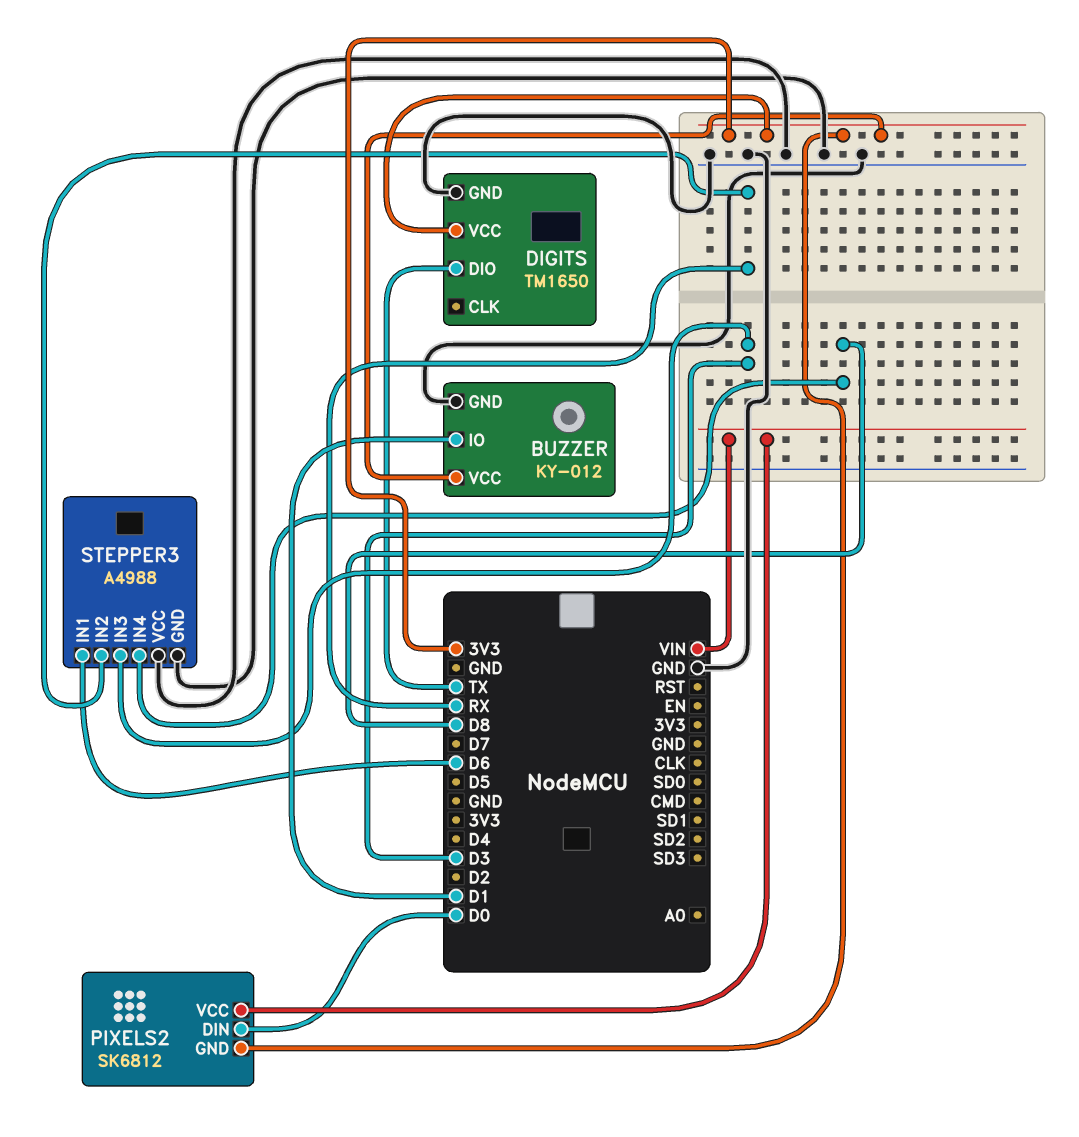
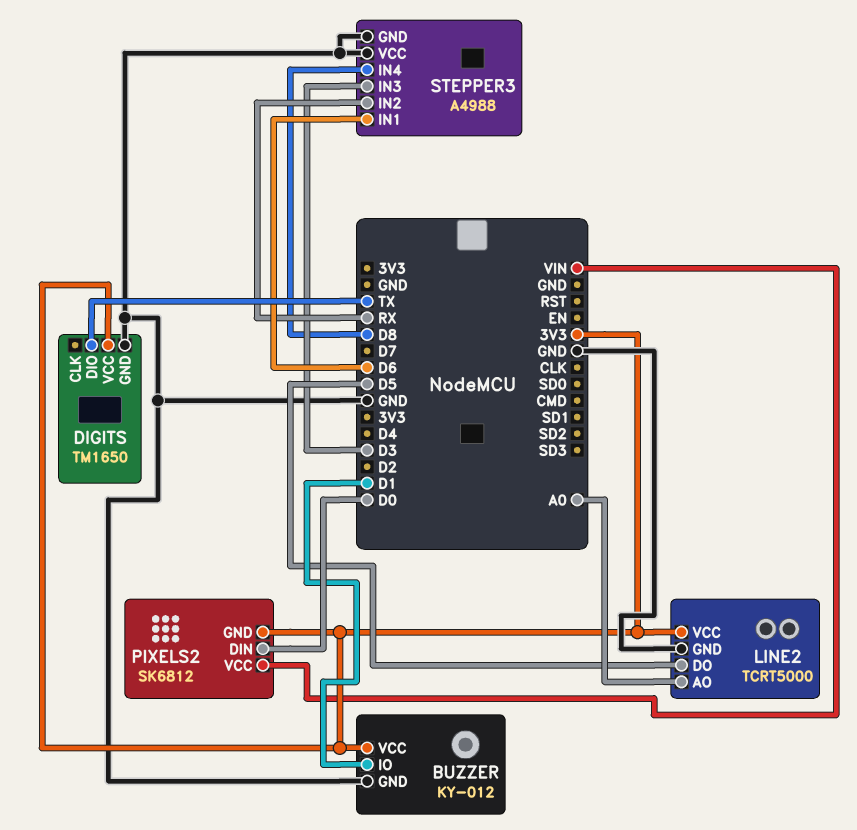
LINE2: none -> TCRT5000
LINE2 pin AO: none -> A0
LINE2 pin DO: none -> D5
LINE2 pin GND: none -> GND
LINE2 pin VCC: none -> 3V3

